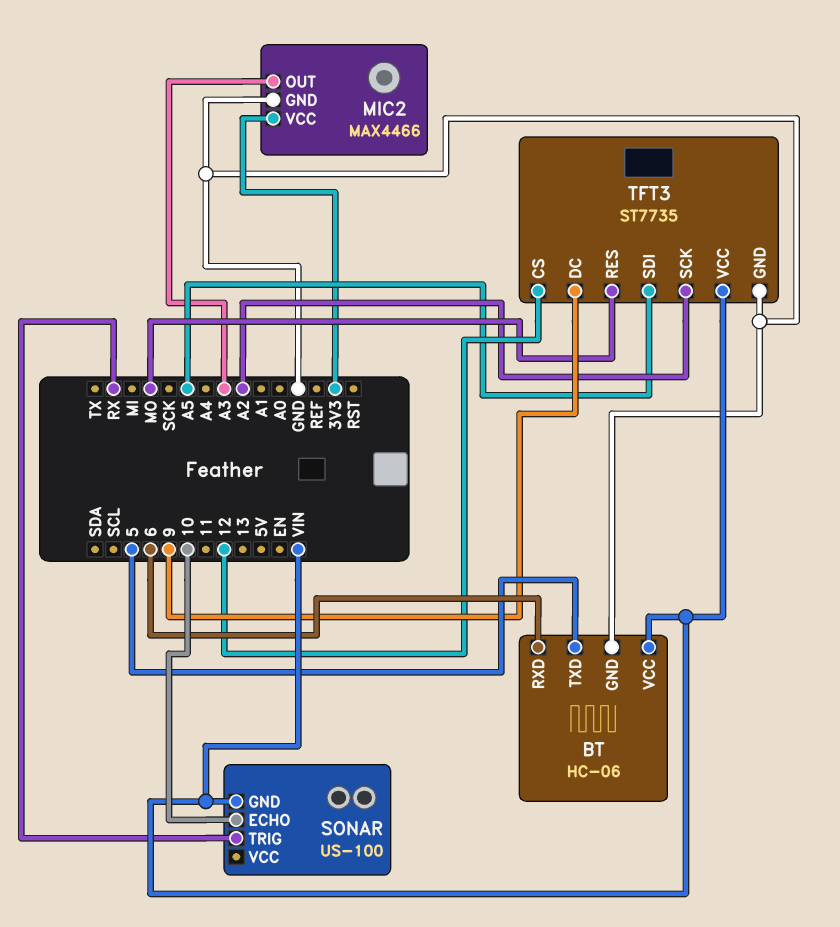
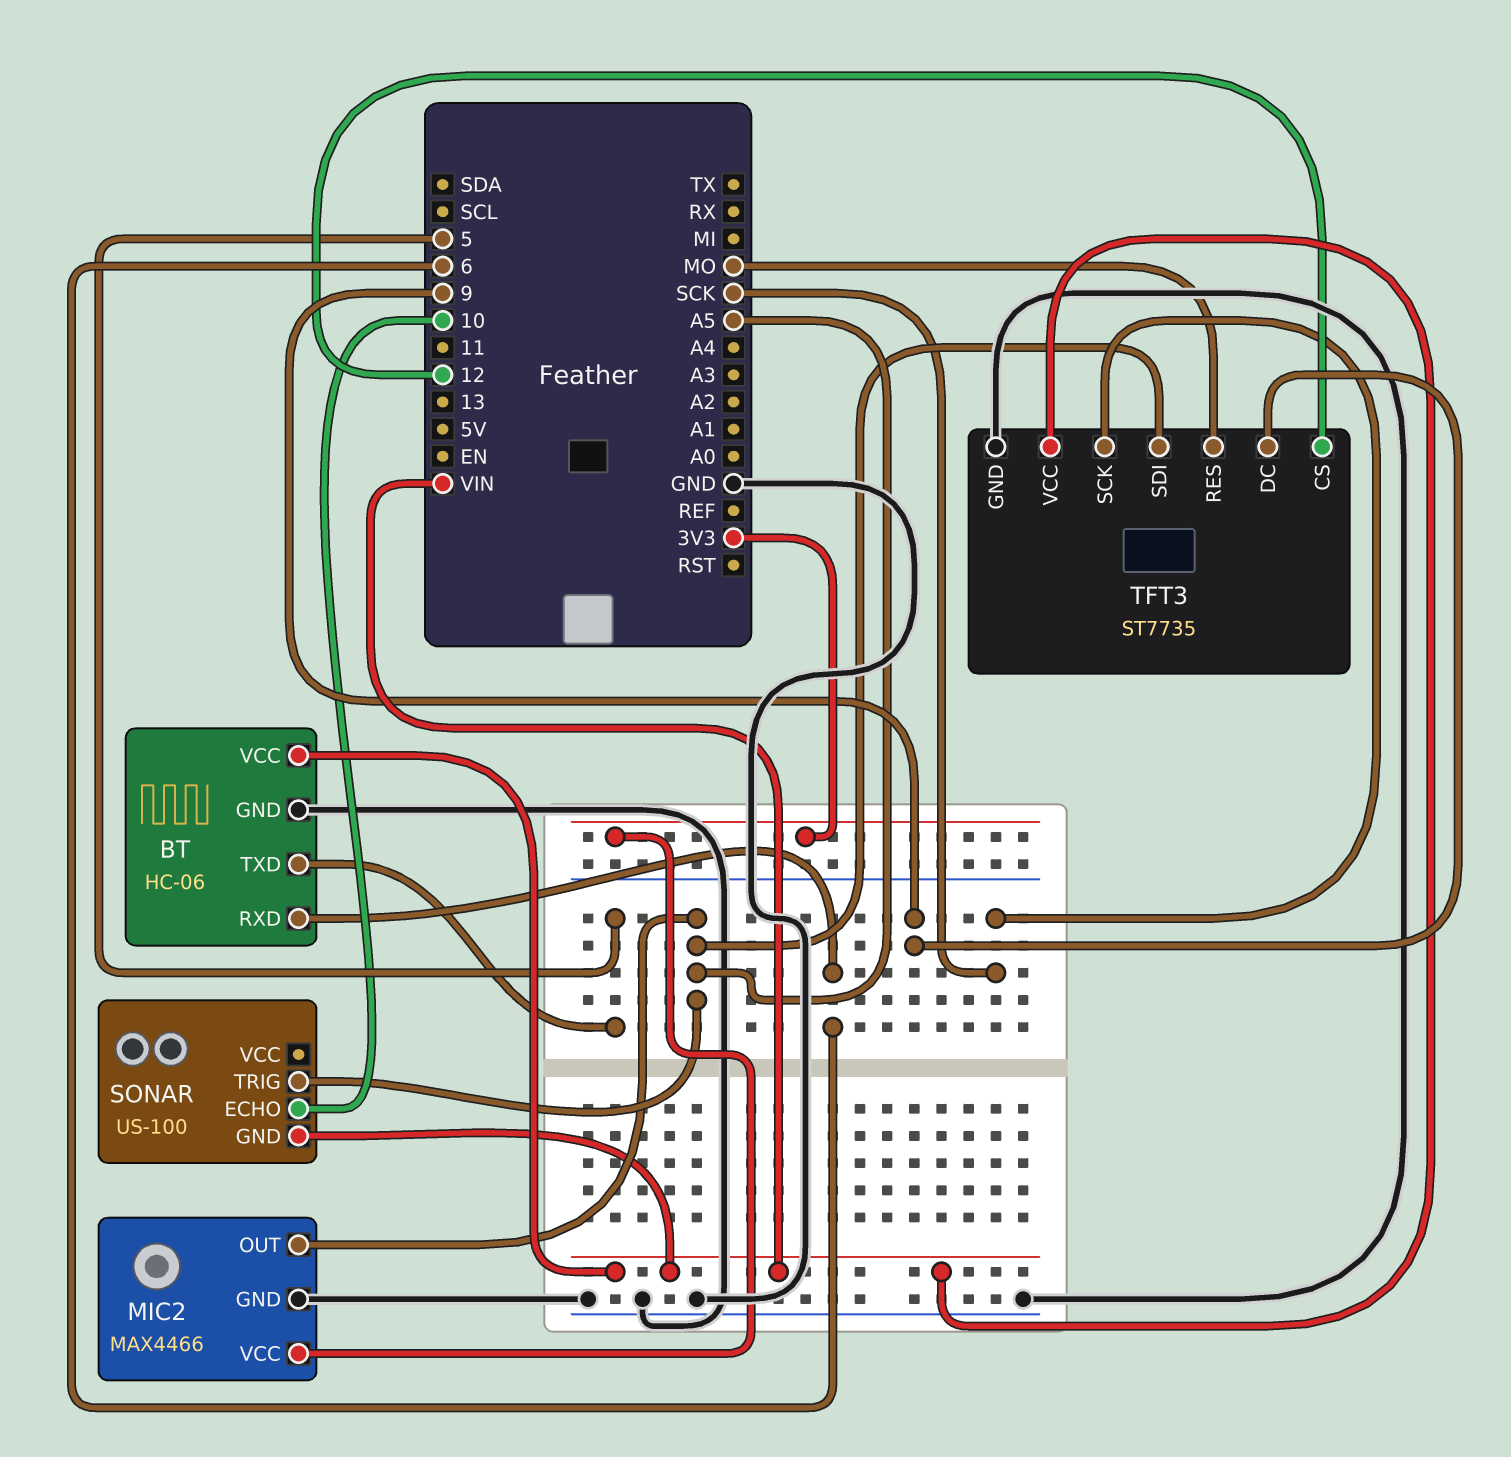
MIC2 pin OUT: A3 -> A5
SONAR pin TRIG: RX -> A5
TFT3 pin SCK: A2 -> SCK

